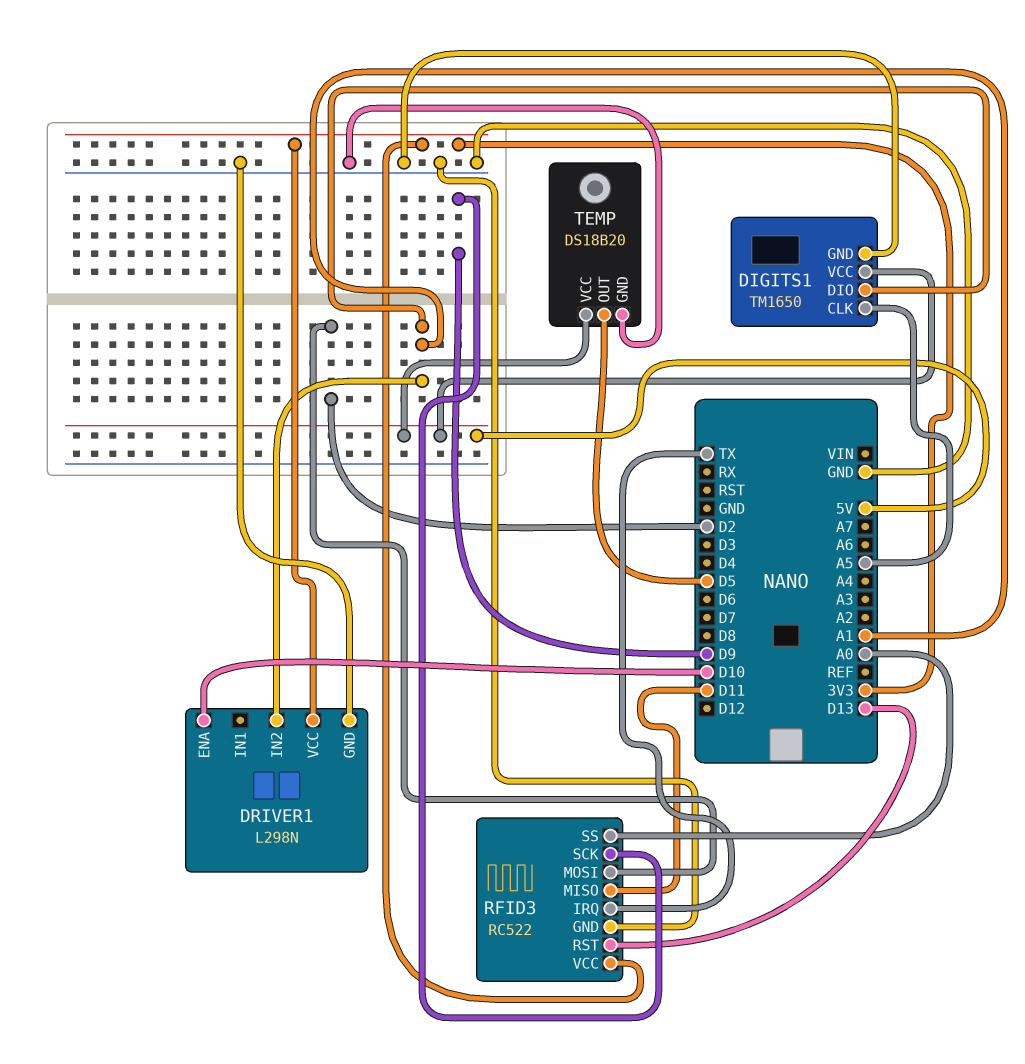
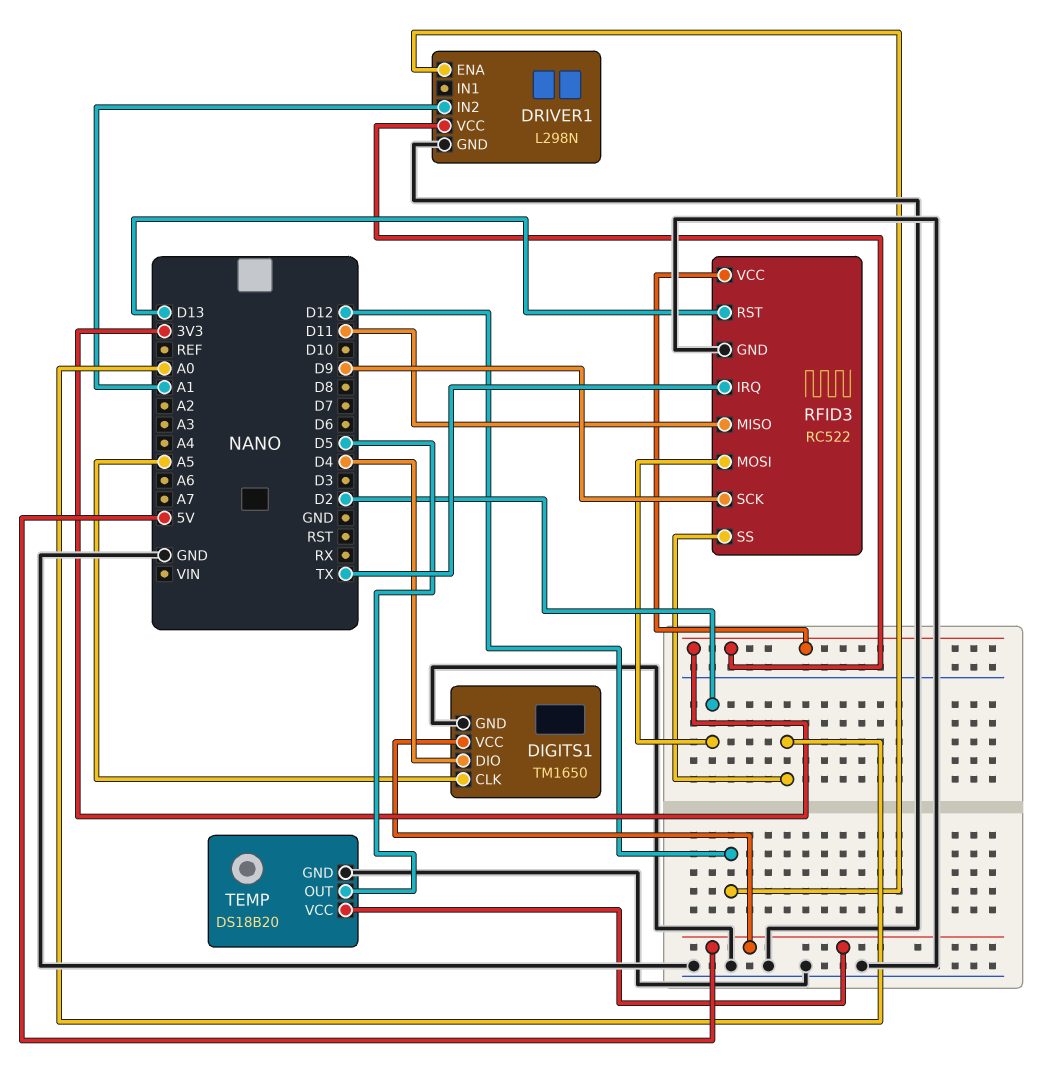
DIGITS1 pin DIO: A1 -> D4
DRIVER1 pin ENA: D10 -> D12

